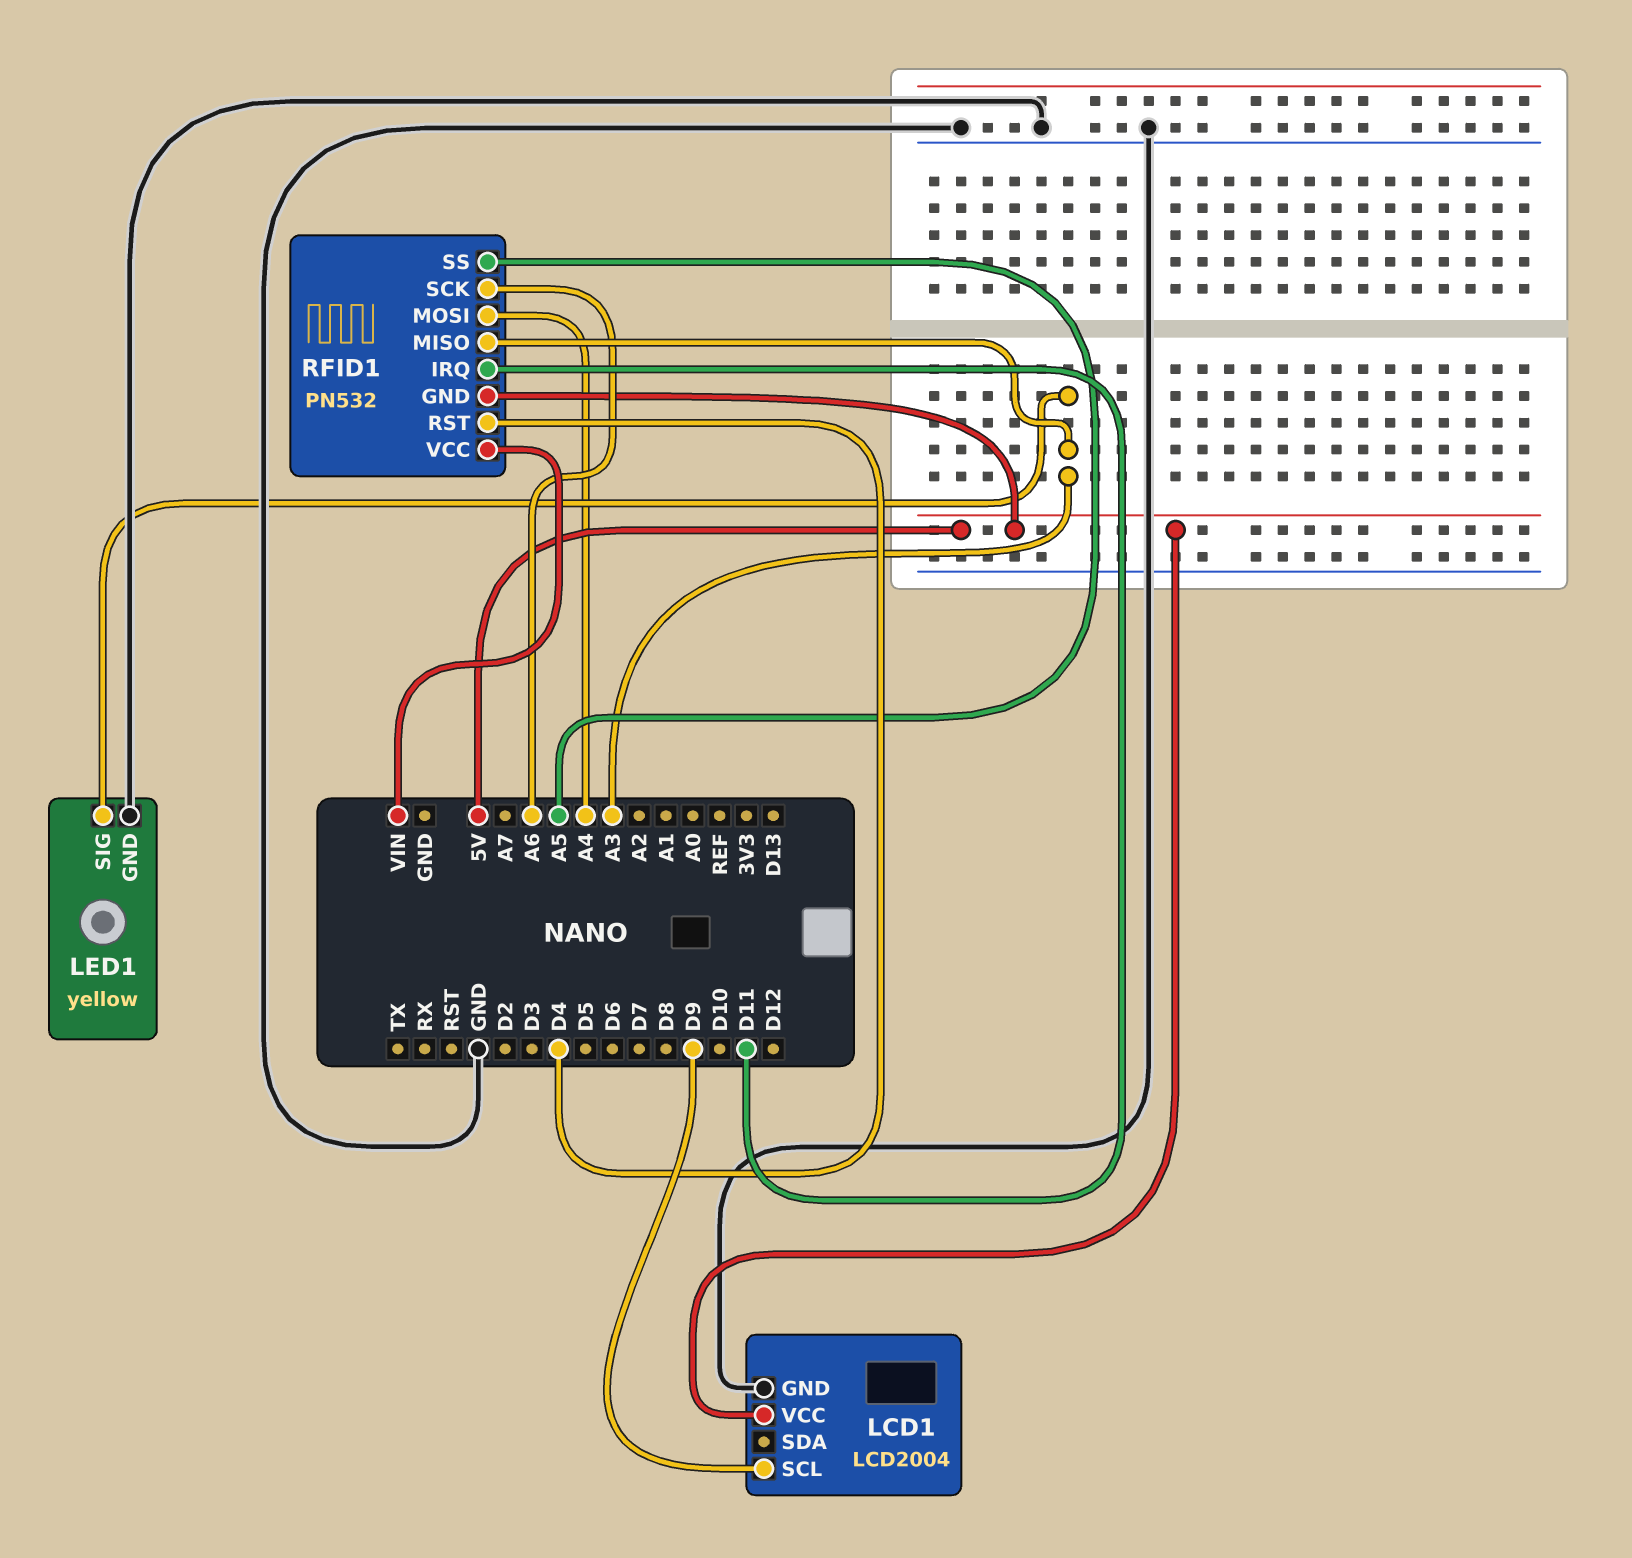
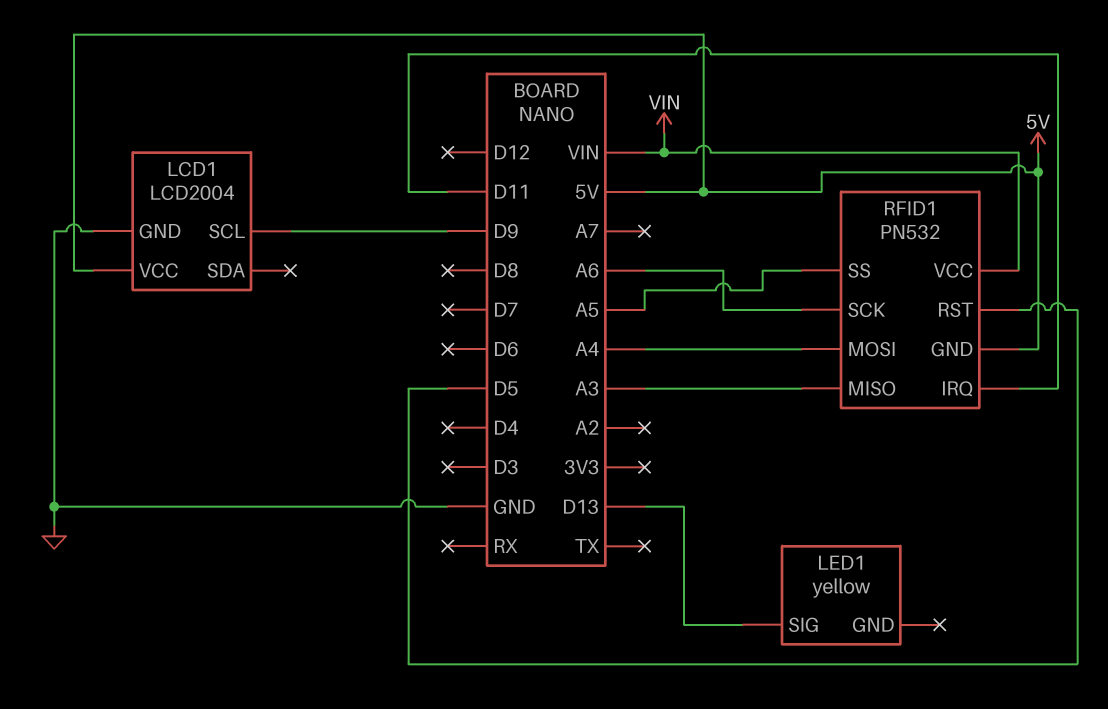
LED1 pin GND: GND -> none
LED1 pin SIG: A3 -> D13
RFID1 pin RST: D4 -> D5

